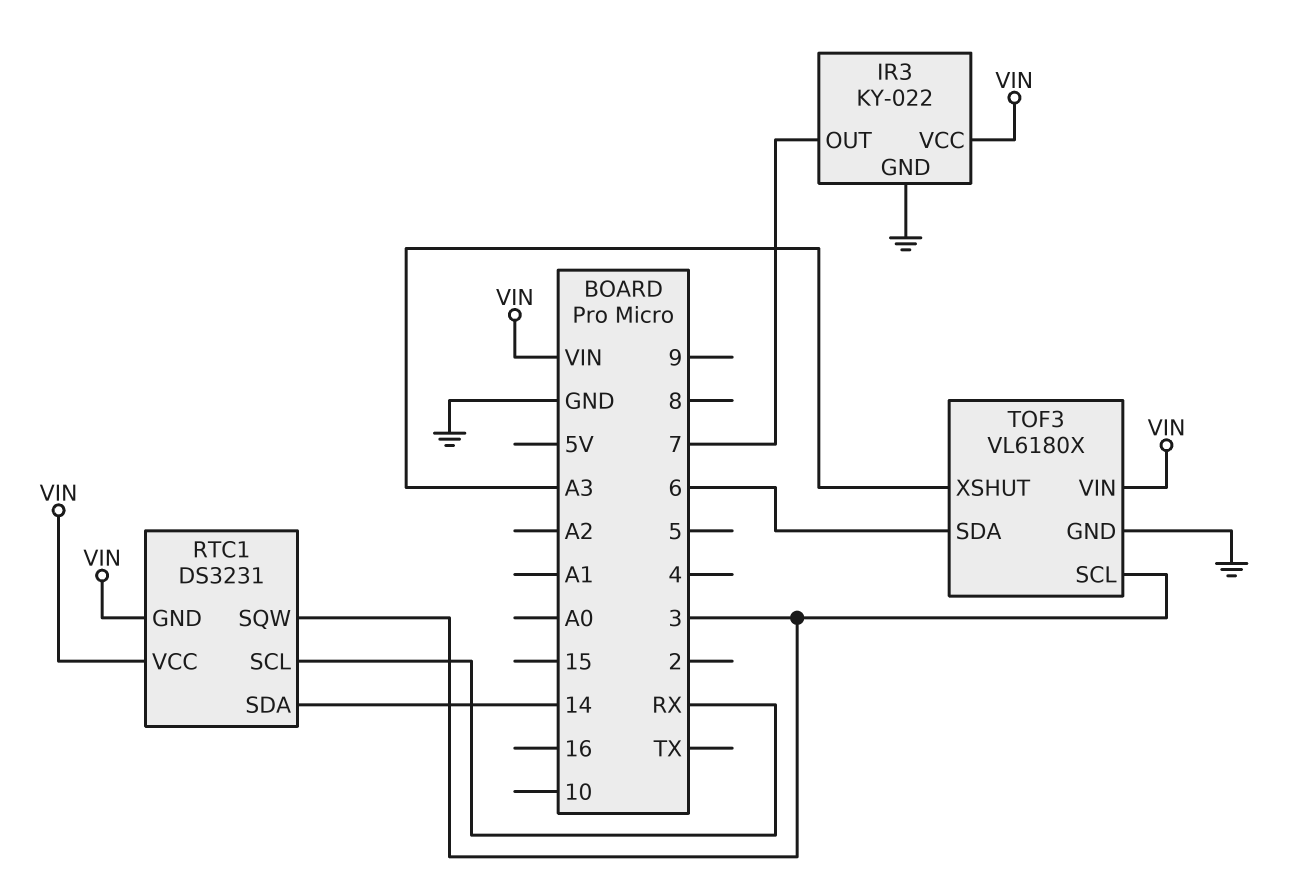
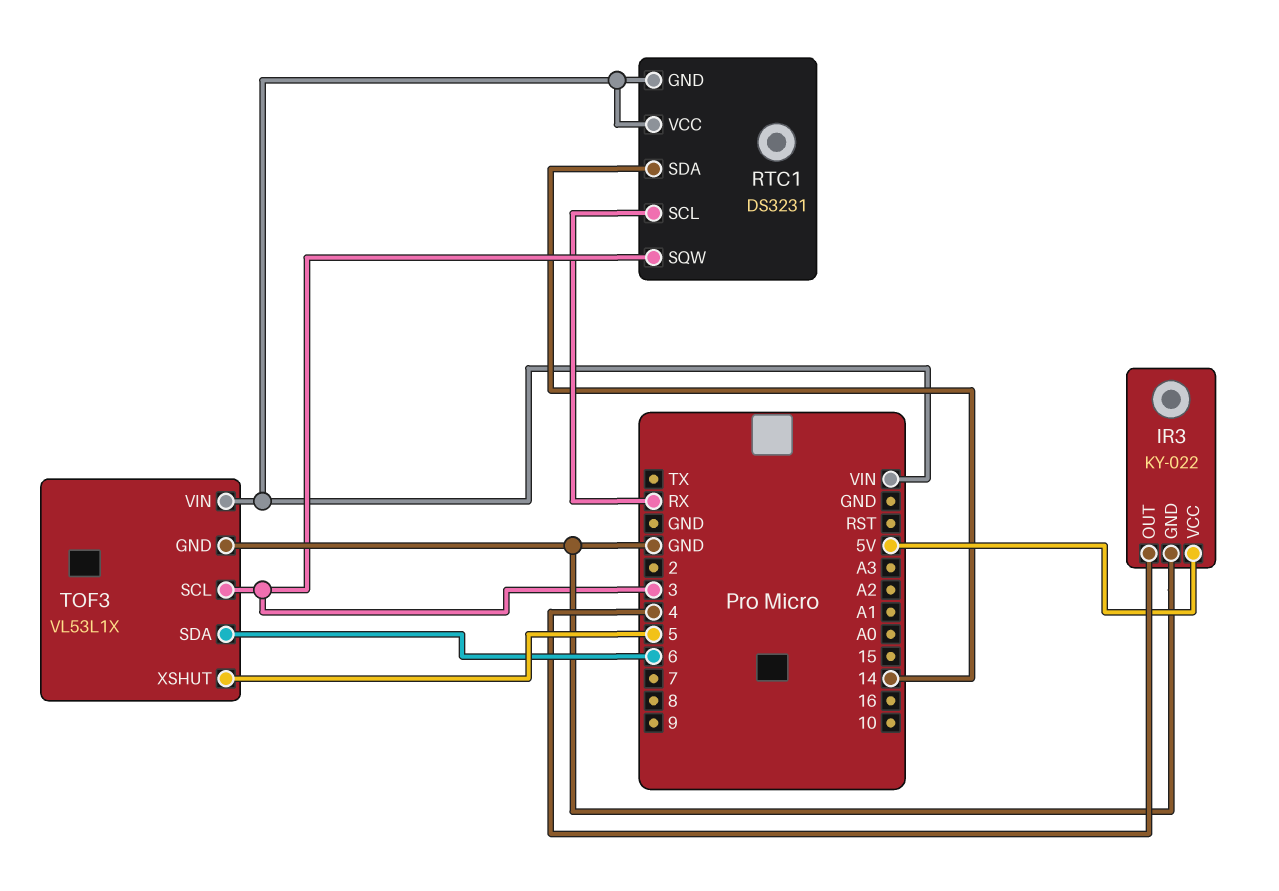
IR3 pin OUT: 7 -> 4
IR3 pin VCC: VIN -> 5V
TOF3: VL6180X -> VL53L1X
TOF3 pin XSHUT: A3 -> 5

